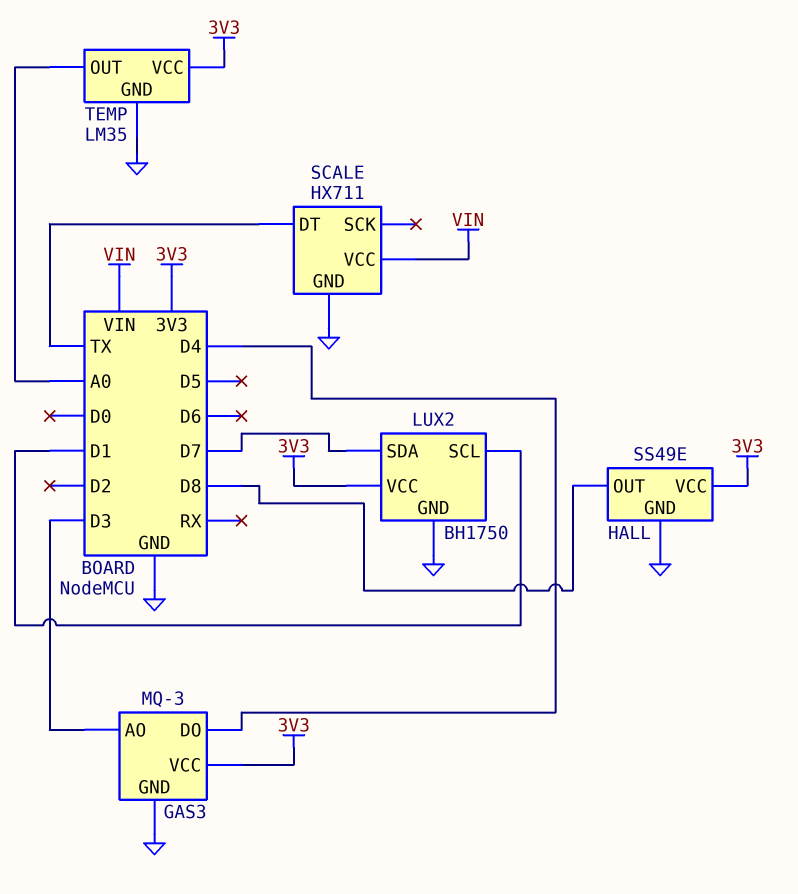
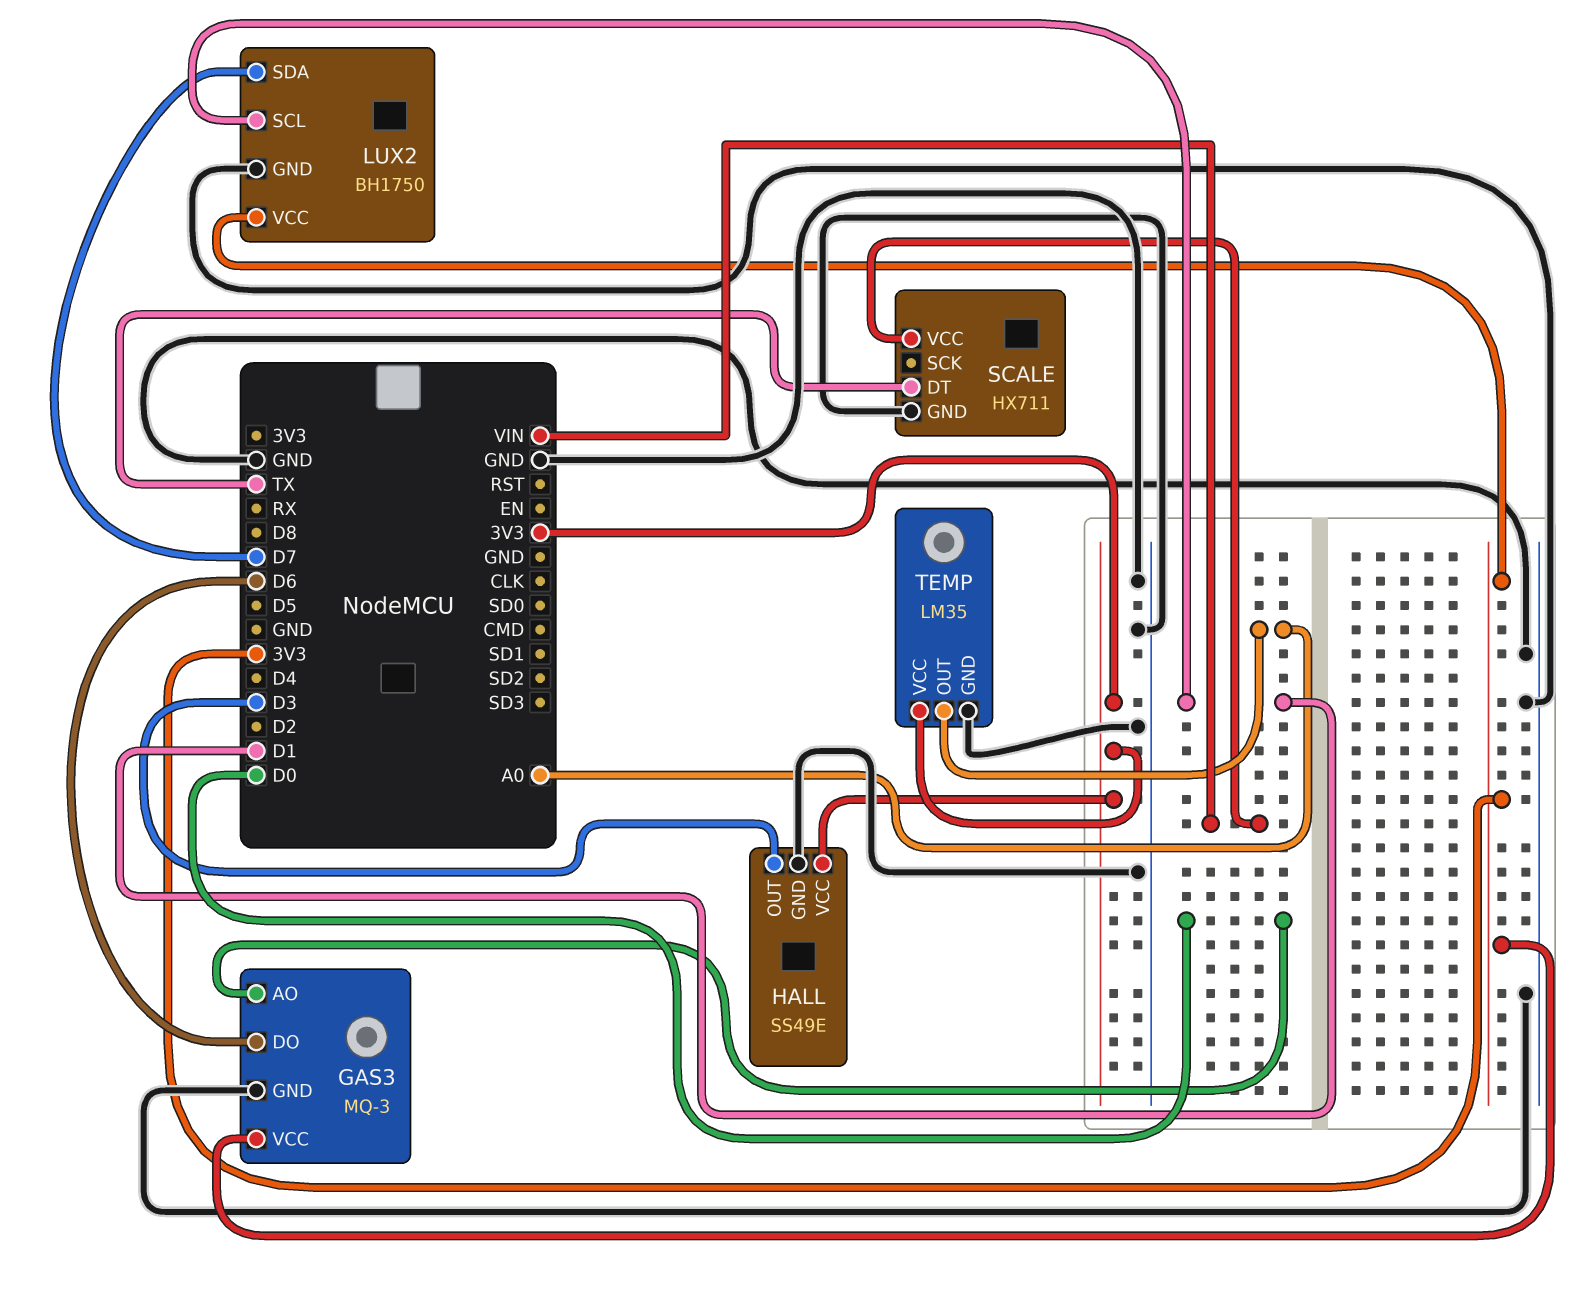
GAS3 pin AO: D3 -> D0
GAS3 pin DO: D4 -> D6
HALL pin OUT: D8 -> D3

